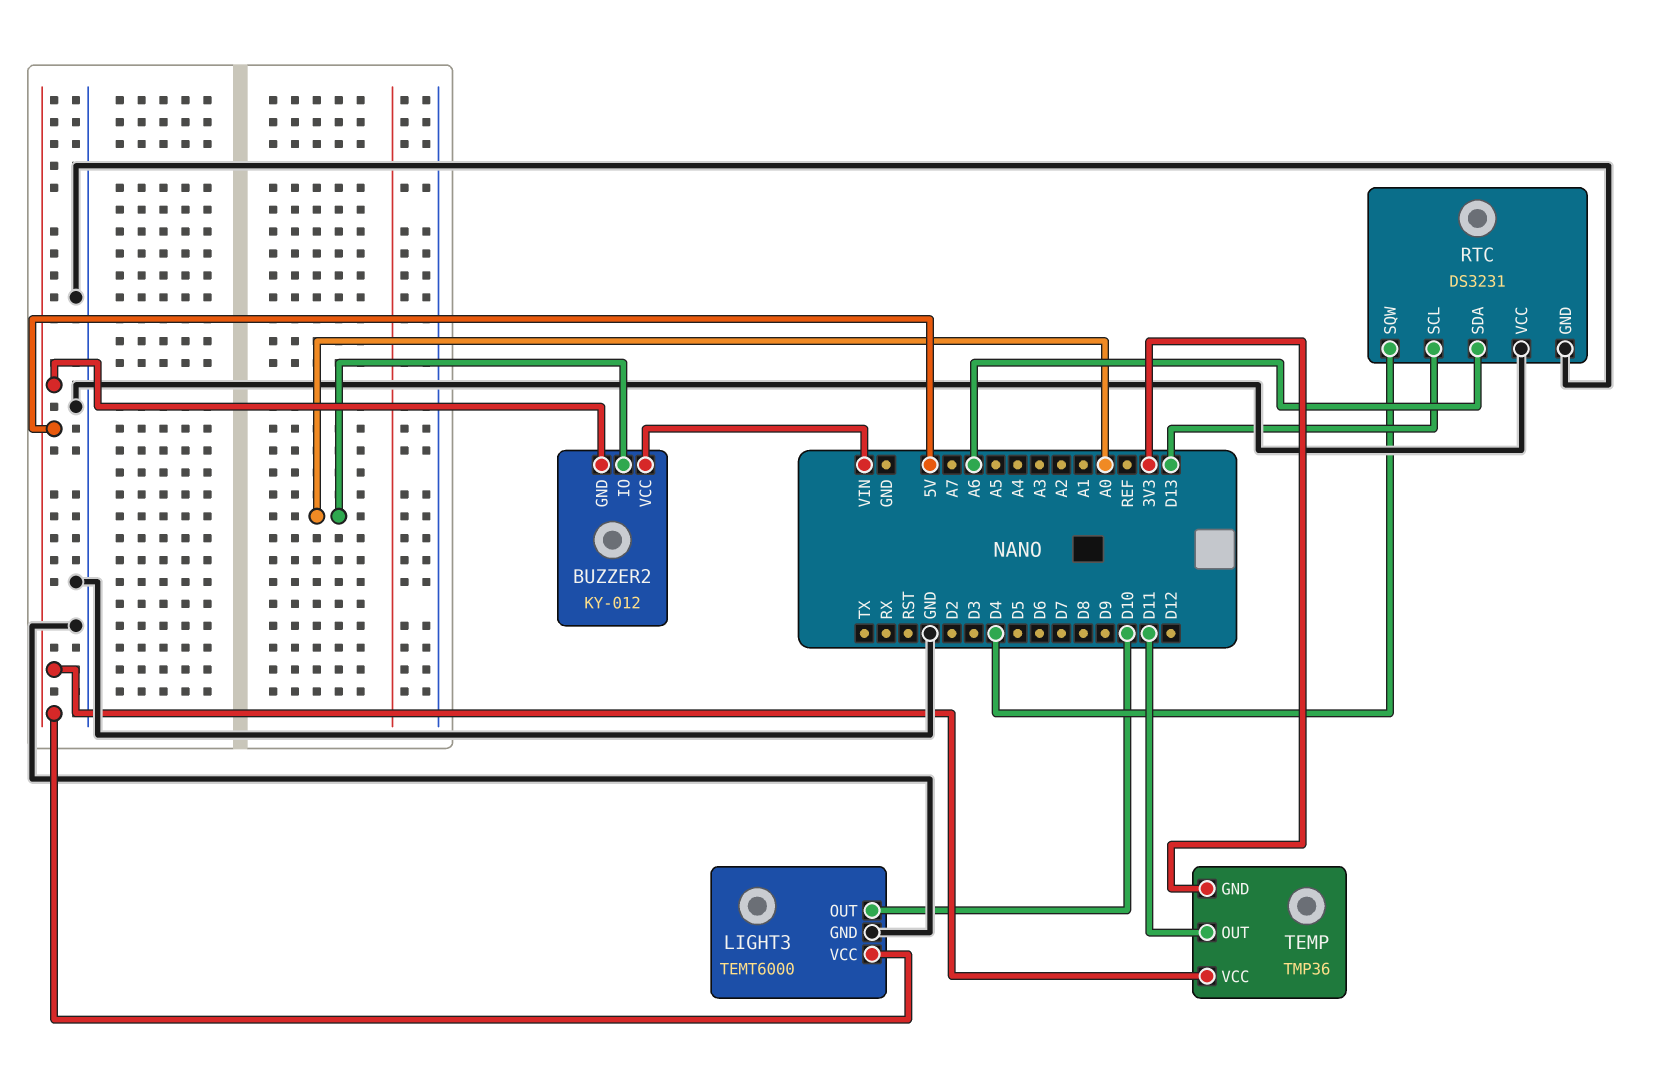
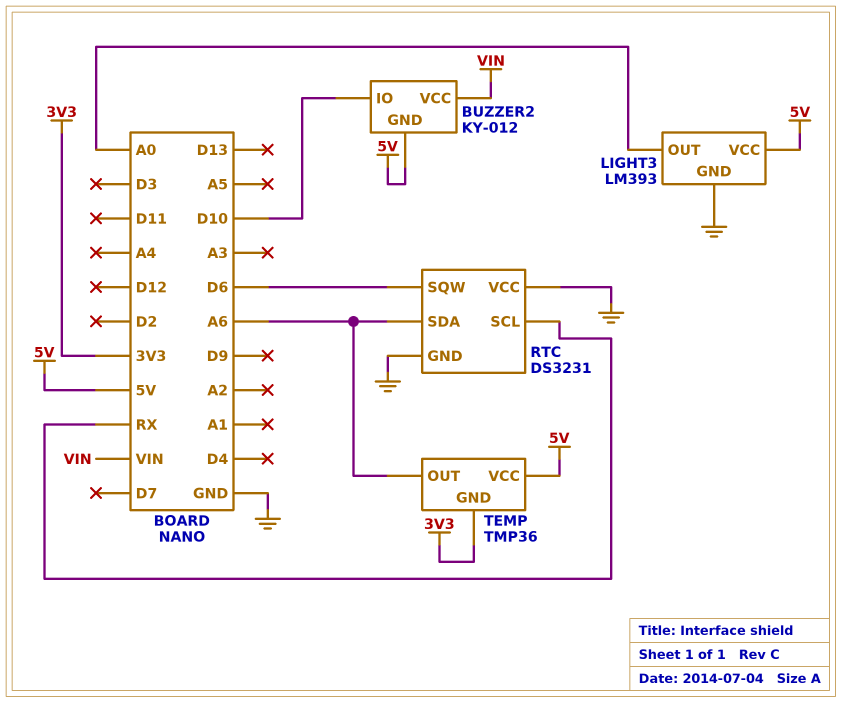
BUZZER2 pin IO: A0 -> D10
LIGHT3: TEMT6000 -> LM393
LIGHT3 pin OUT: D10 -> A0
RTC pin SCL: D13 -> RX
RTC pin SQW: D4 -> D6
TEMP pin OUT: D11 -> A6

